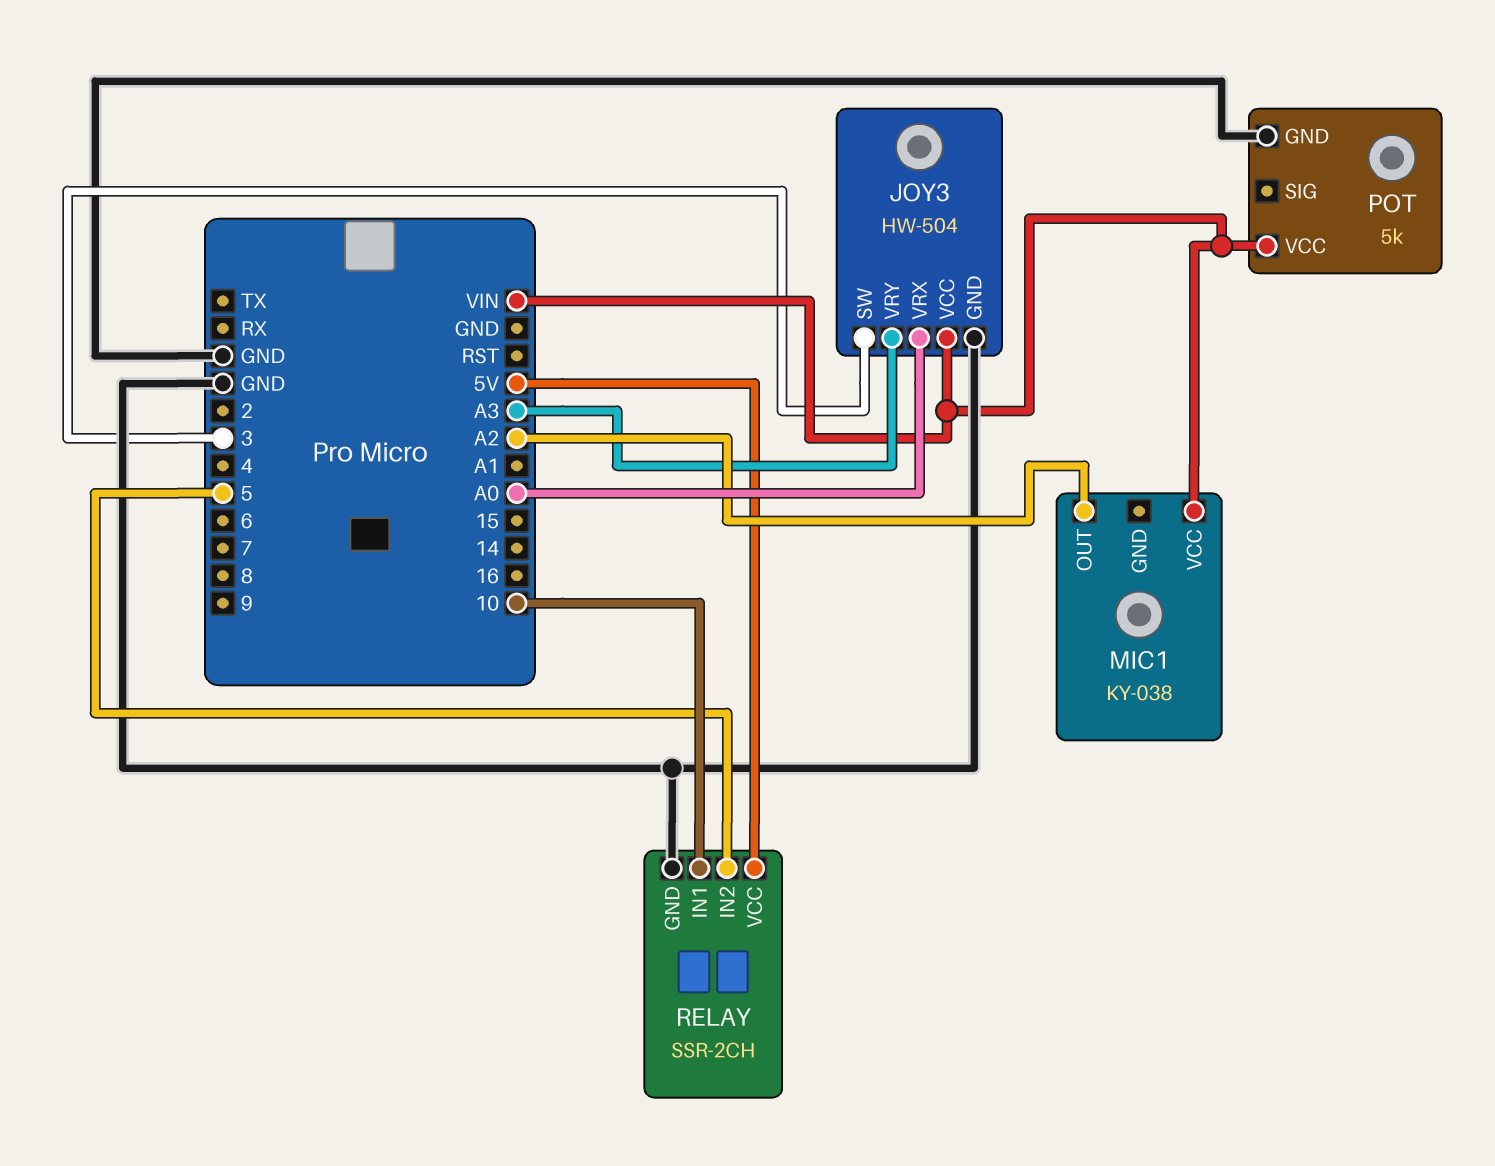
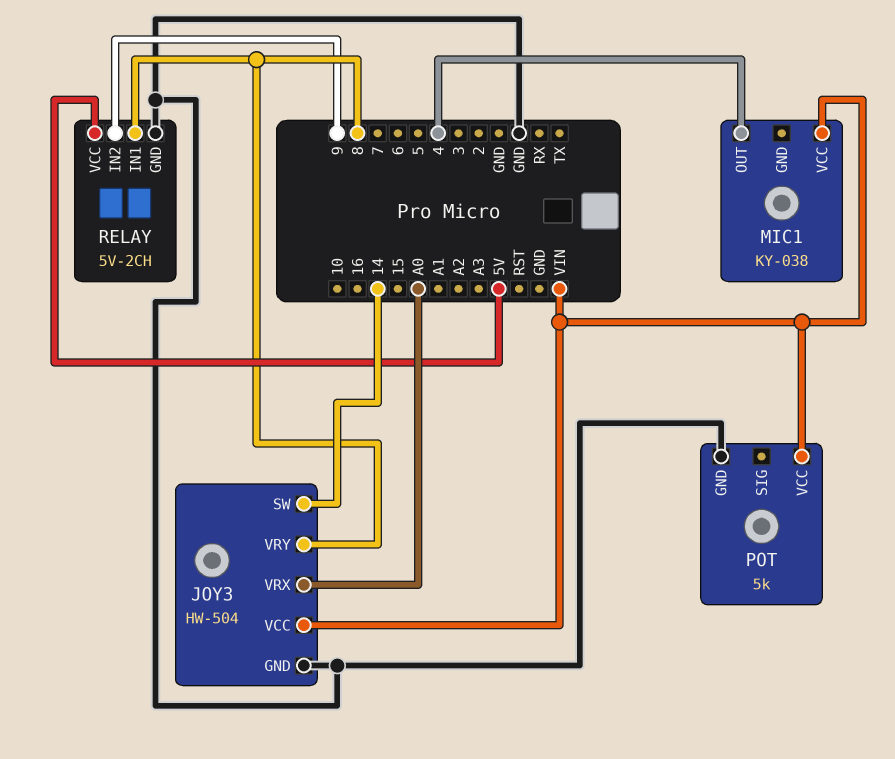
JOY3 pin SW: 3 -> 14
JOY3 pin VRY: A3 -> 8
MIC1 pin OUT: A2 -> 4
RELAY: SSR-2CH -> 5V-2CH
RELAY pin IN1: 10 -> 8
RELAY pin IN2: 5 -> 9

